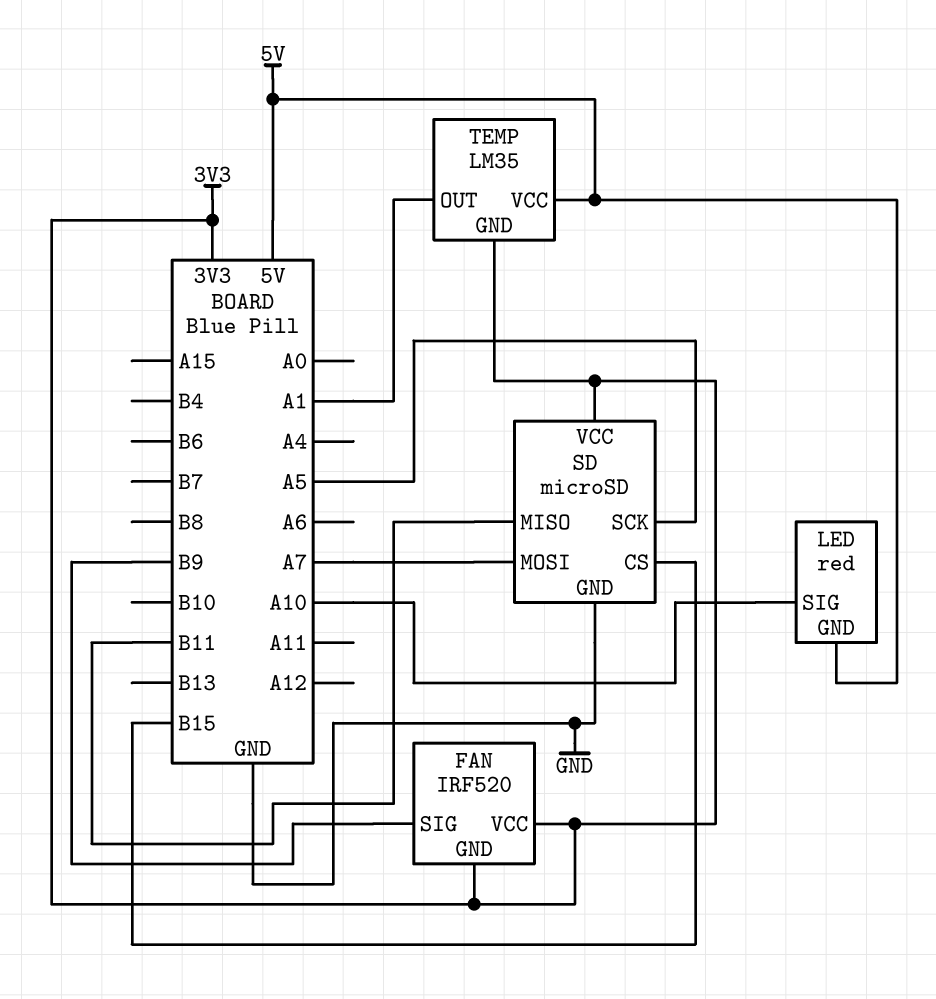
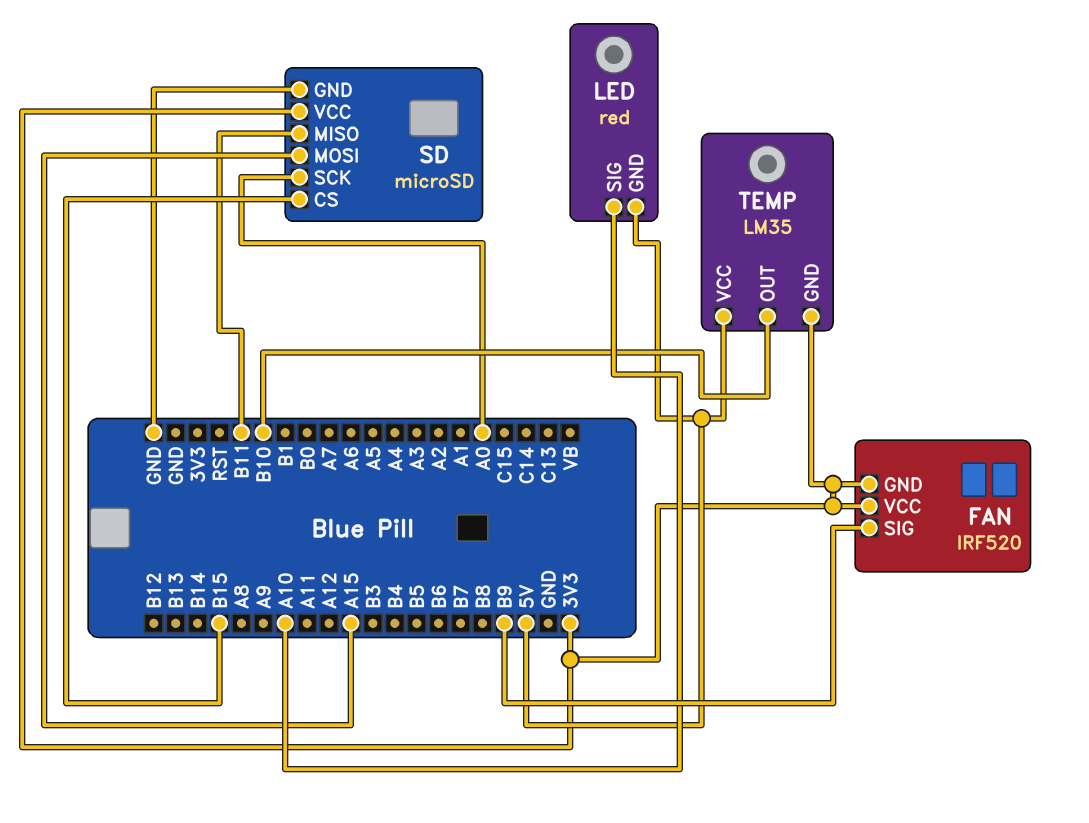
SD pin MOSI: A7 -> A15
SD pin SCK: A5 -> A0
TEMP pin OUT: A1 -> B10

